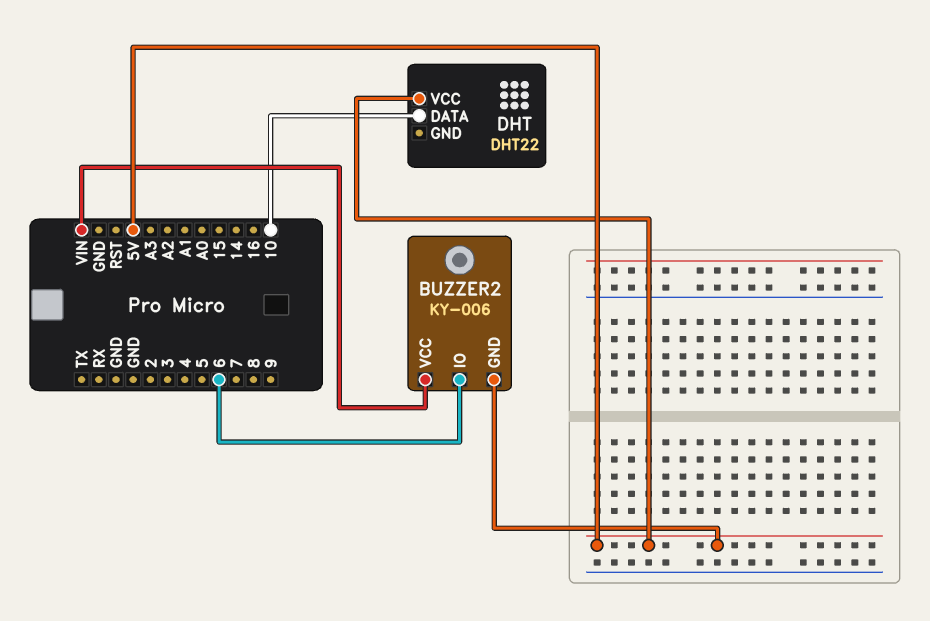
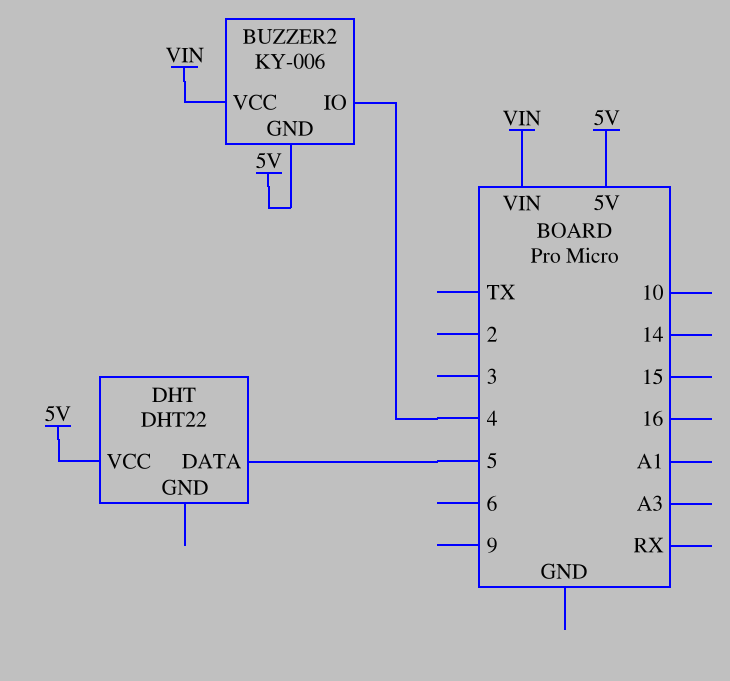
BUZZER2 pin IO: 6 -> 4
DHT pin DATA: 10 -> 5

